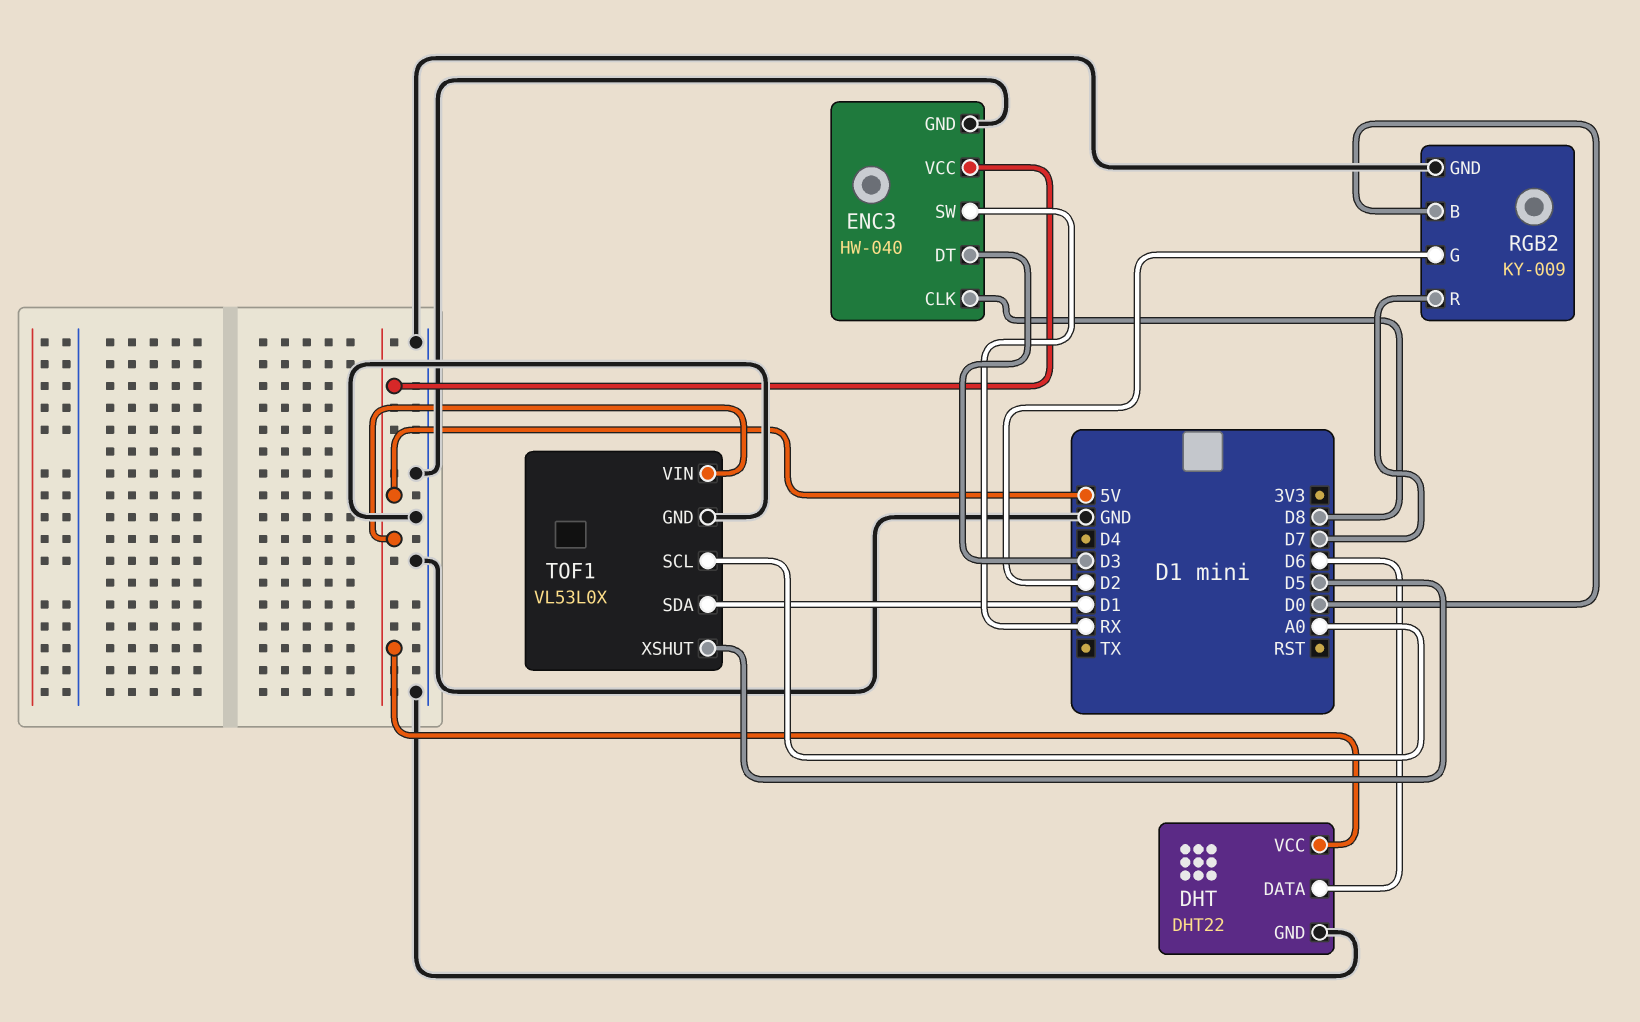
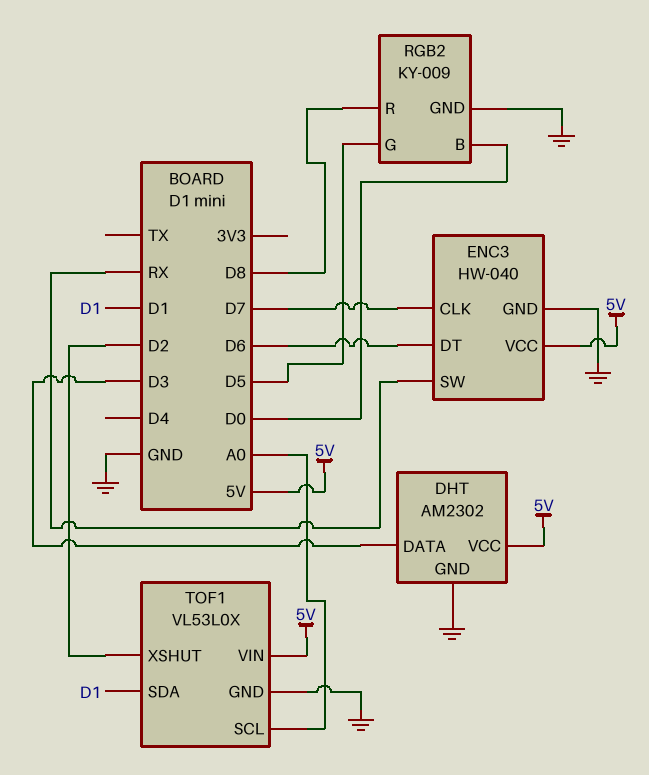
DHT: DHT22 -> AM2302
DHT pin DATA: D6 -> D3
ENC3 pin CLK: D8 -> D7
ENC3 pin DT: D3 -> D6
RGB2 pin G: D2 -> D5
RGB2 pin R: D7 -> D8
TOF1 pin XSHUT: D5 -> D2

